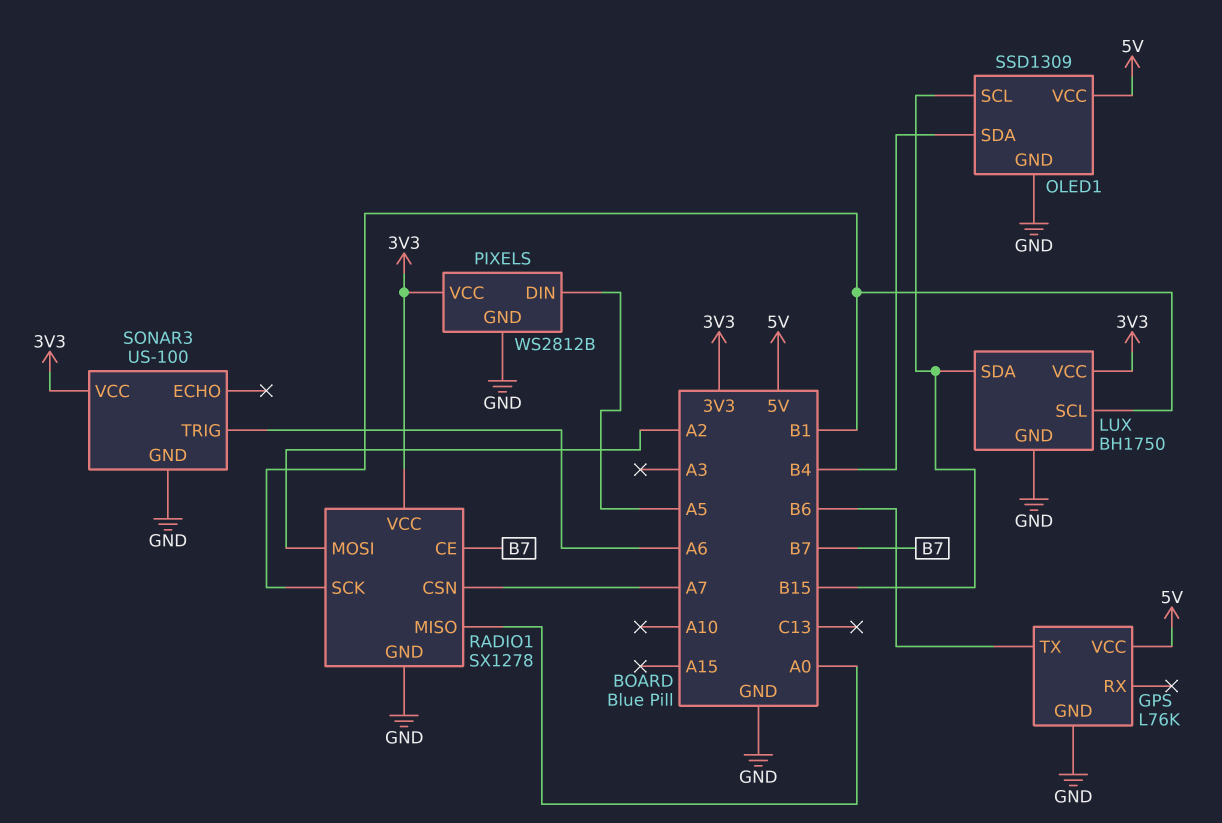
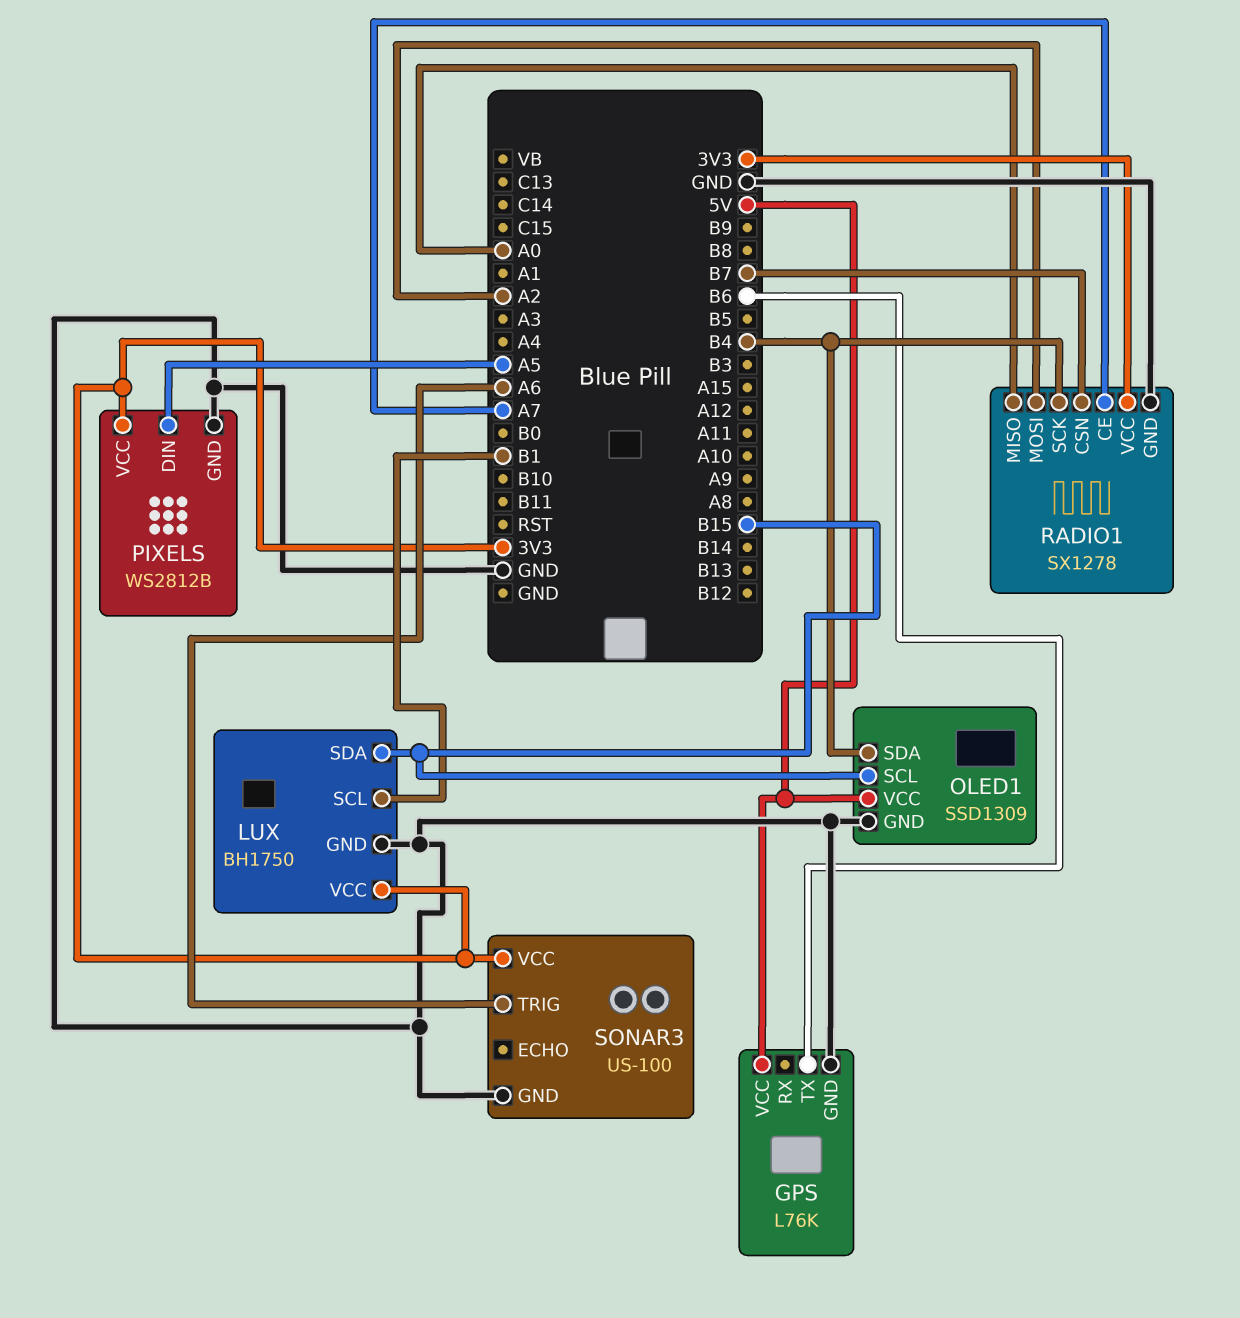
RADIO1 pin CE: B7 -> A7
RADIO1 pin CSN: A7 -> B7
RADIO1 pin SCK: B1 -> B4

